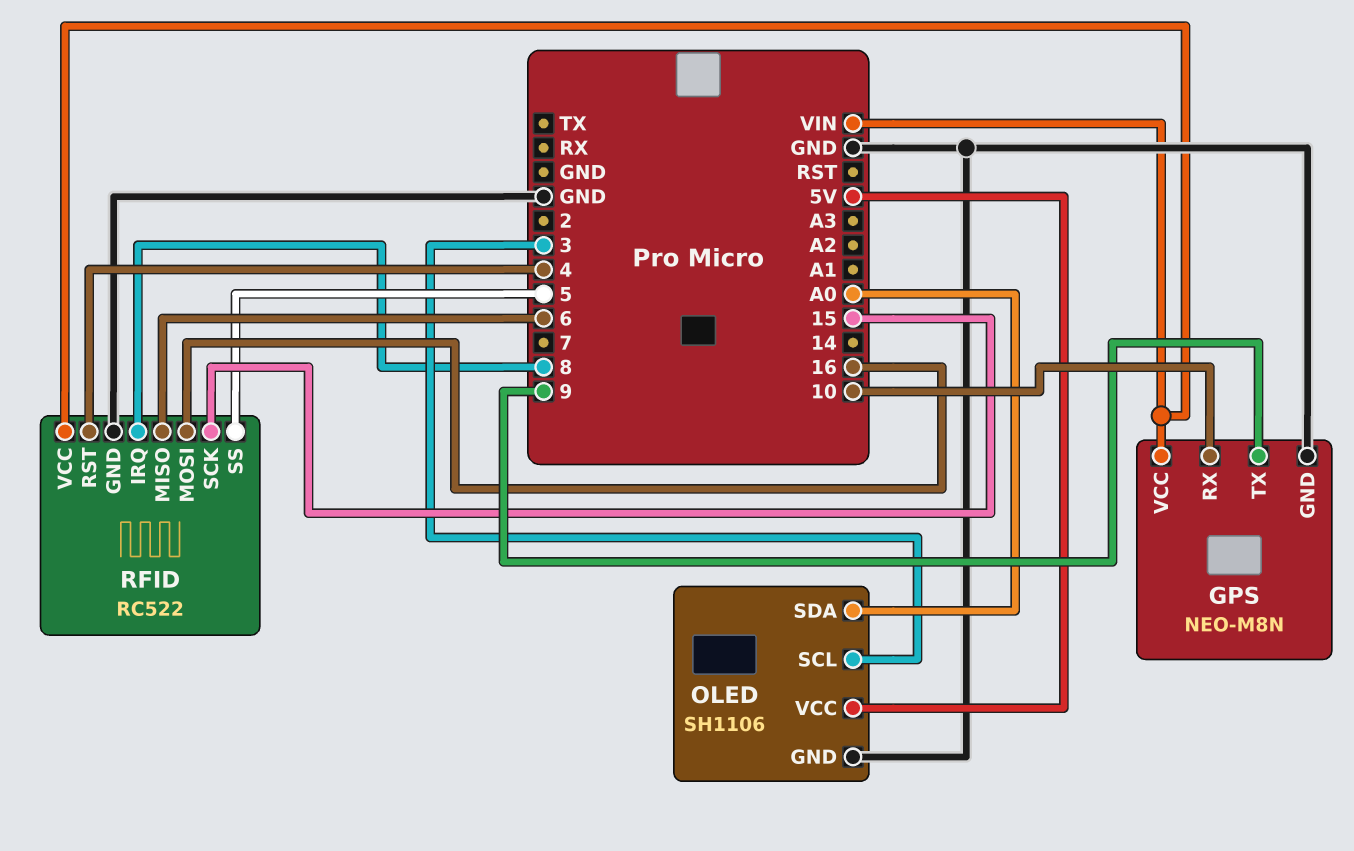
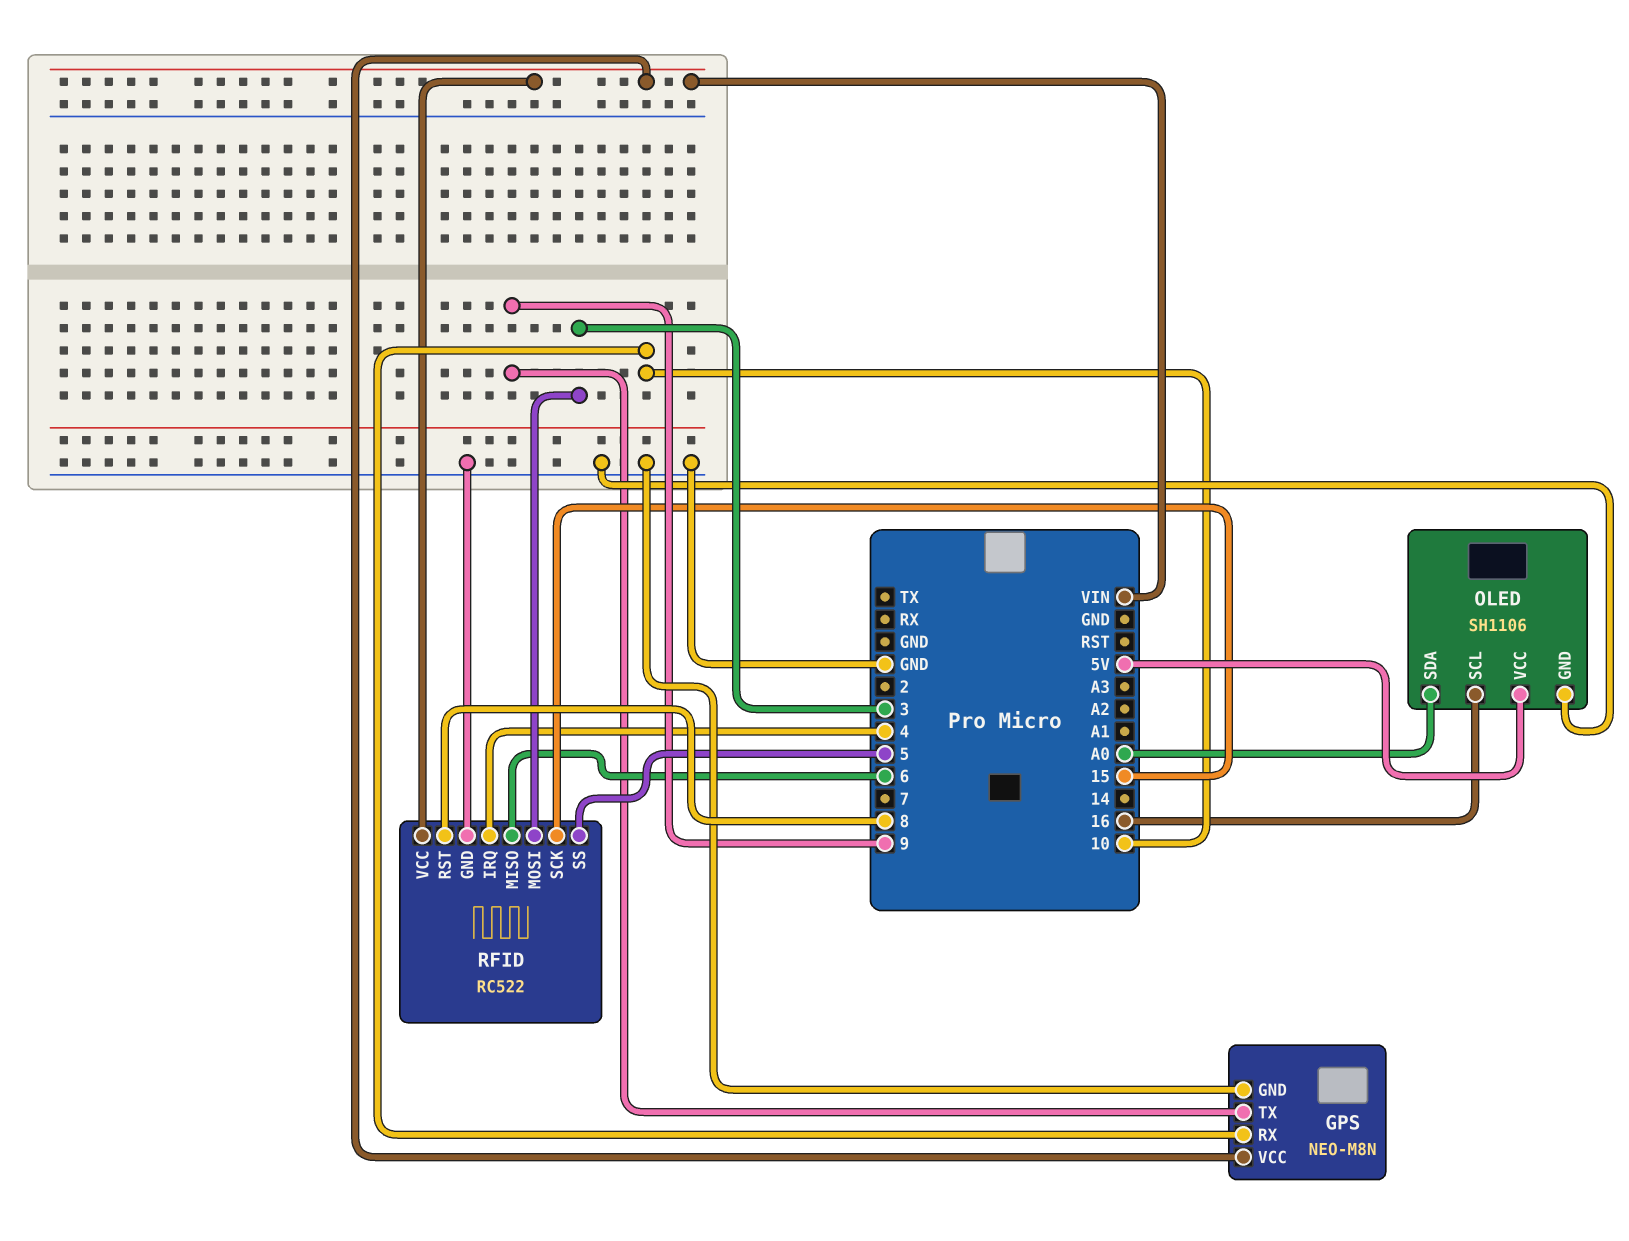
OLED pin SCL: 3 -> 16
RFID pin IRQ: 8 -> 4
RFID pin MOSI: 16 -> 3
RFID pin RST: 4 -> 8

